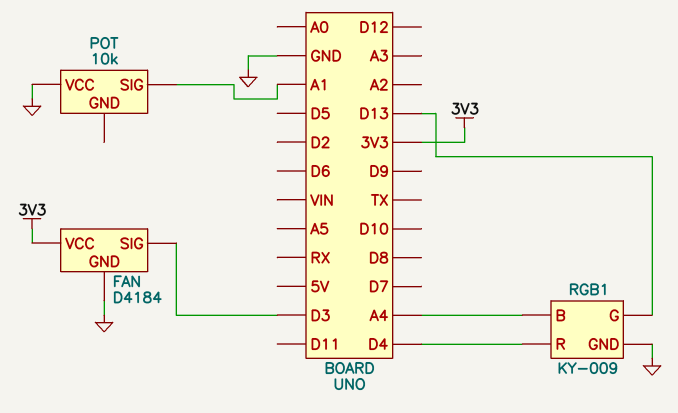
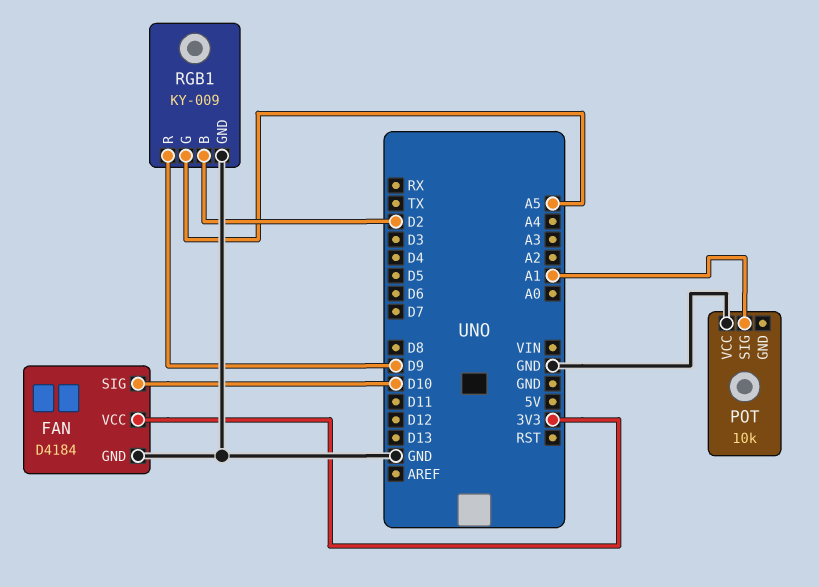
FAN pin SIG: D3 -> D10
RGB1 pin B: A4 -> D2
RGB1 pin G: D13 -> A5
RGB1 pin R: D4 -> D9

